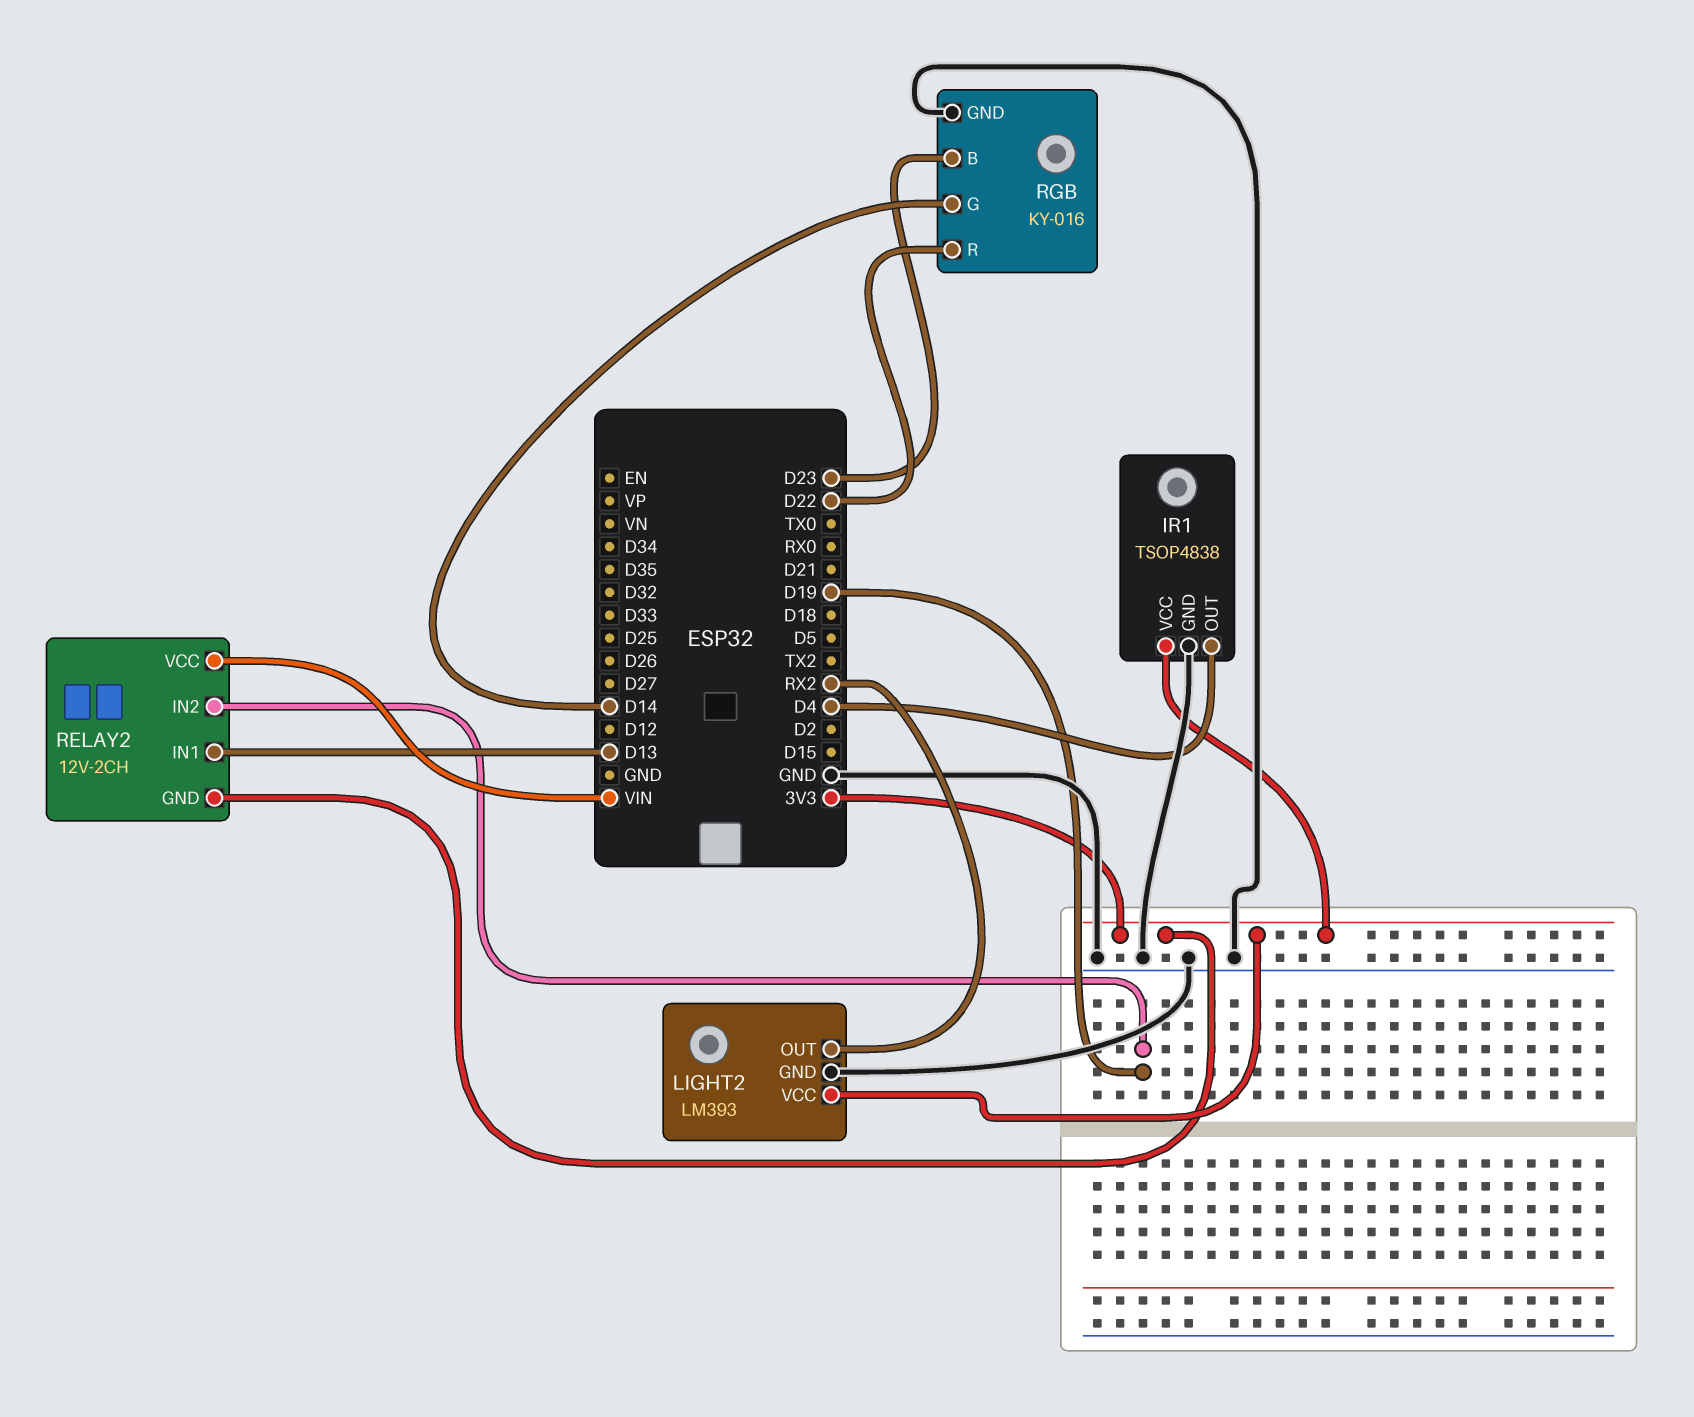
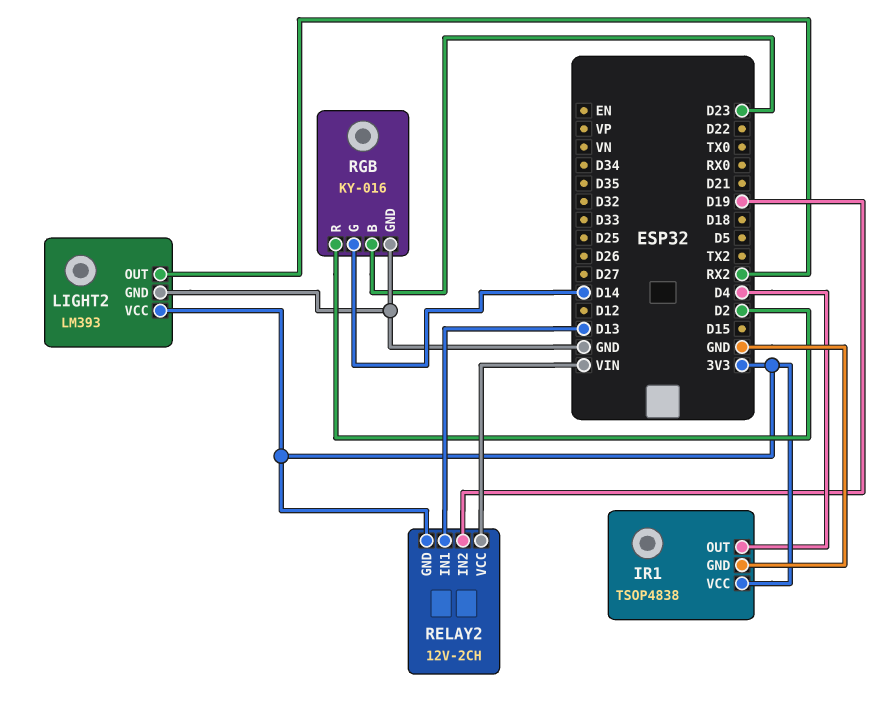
RGB pin R: D22 -> D2

